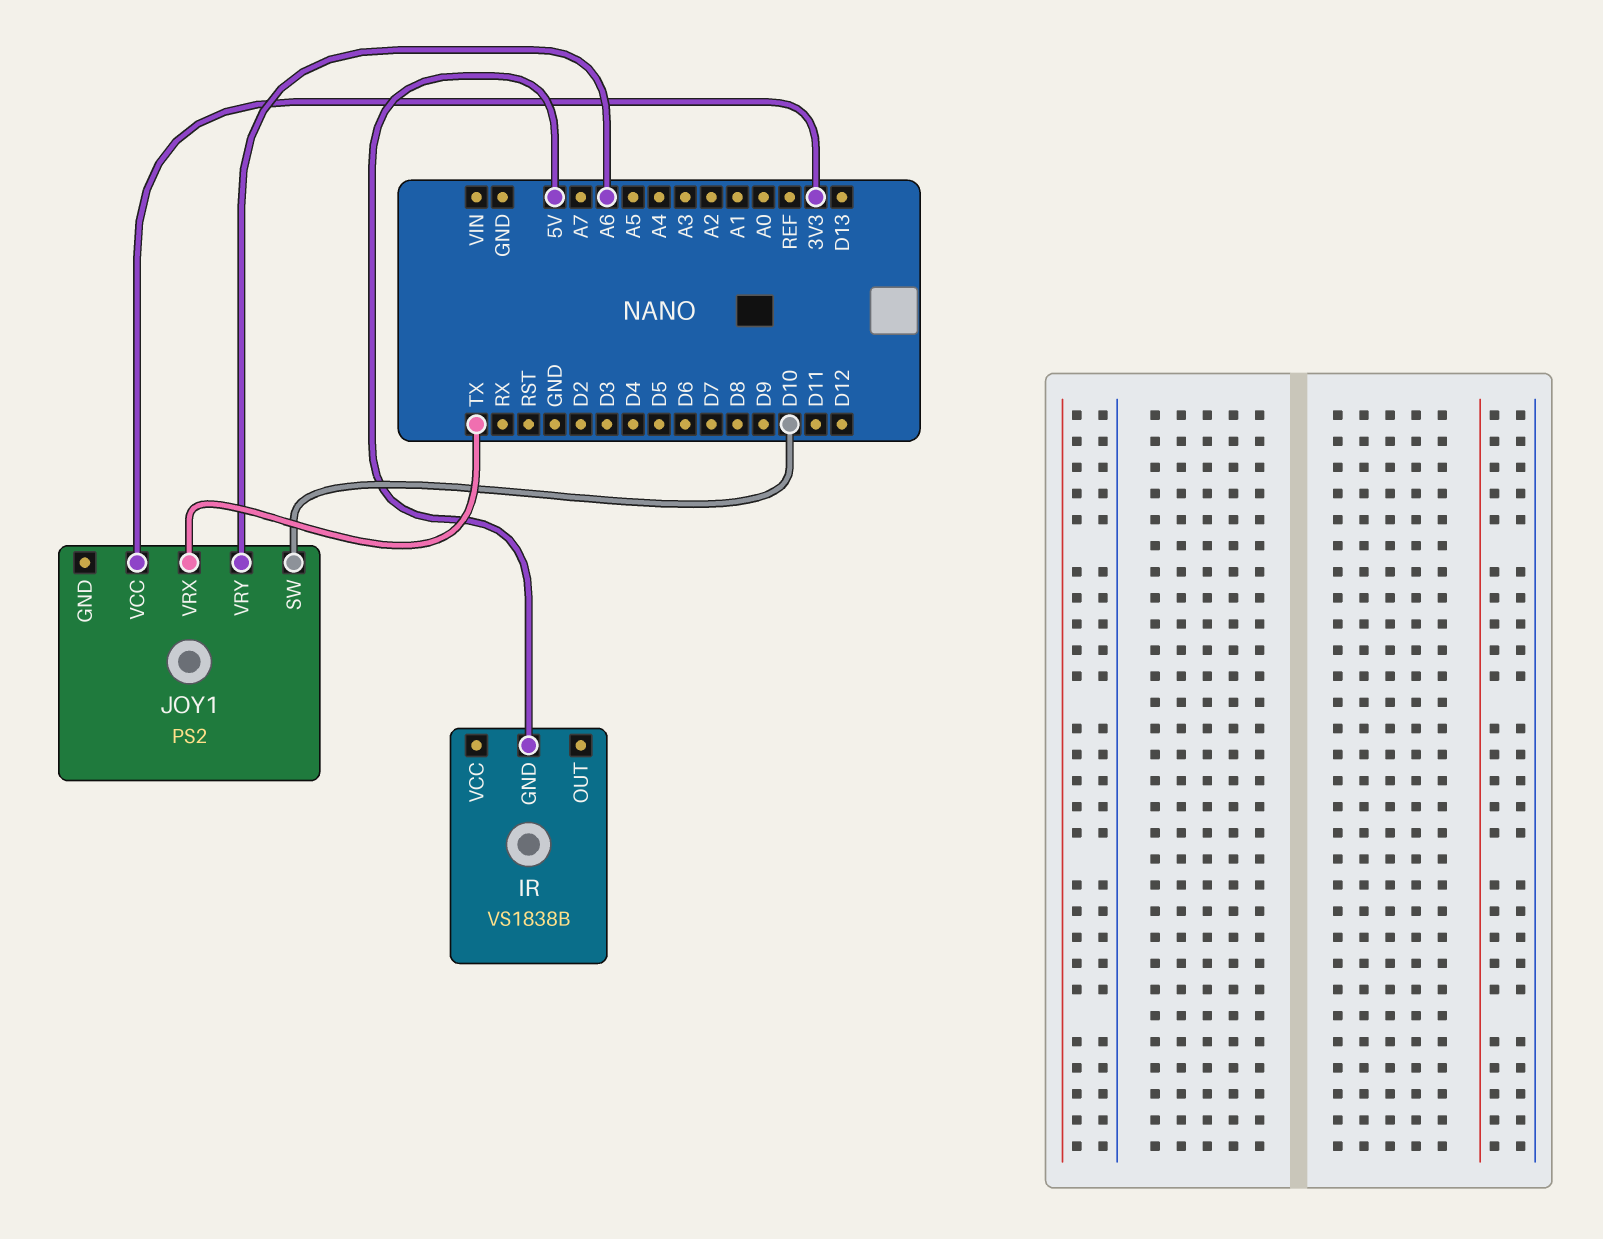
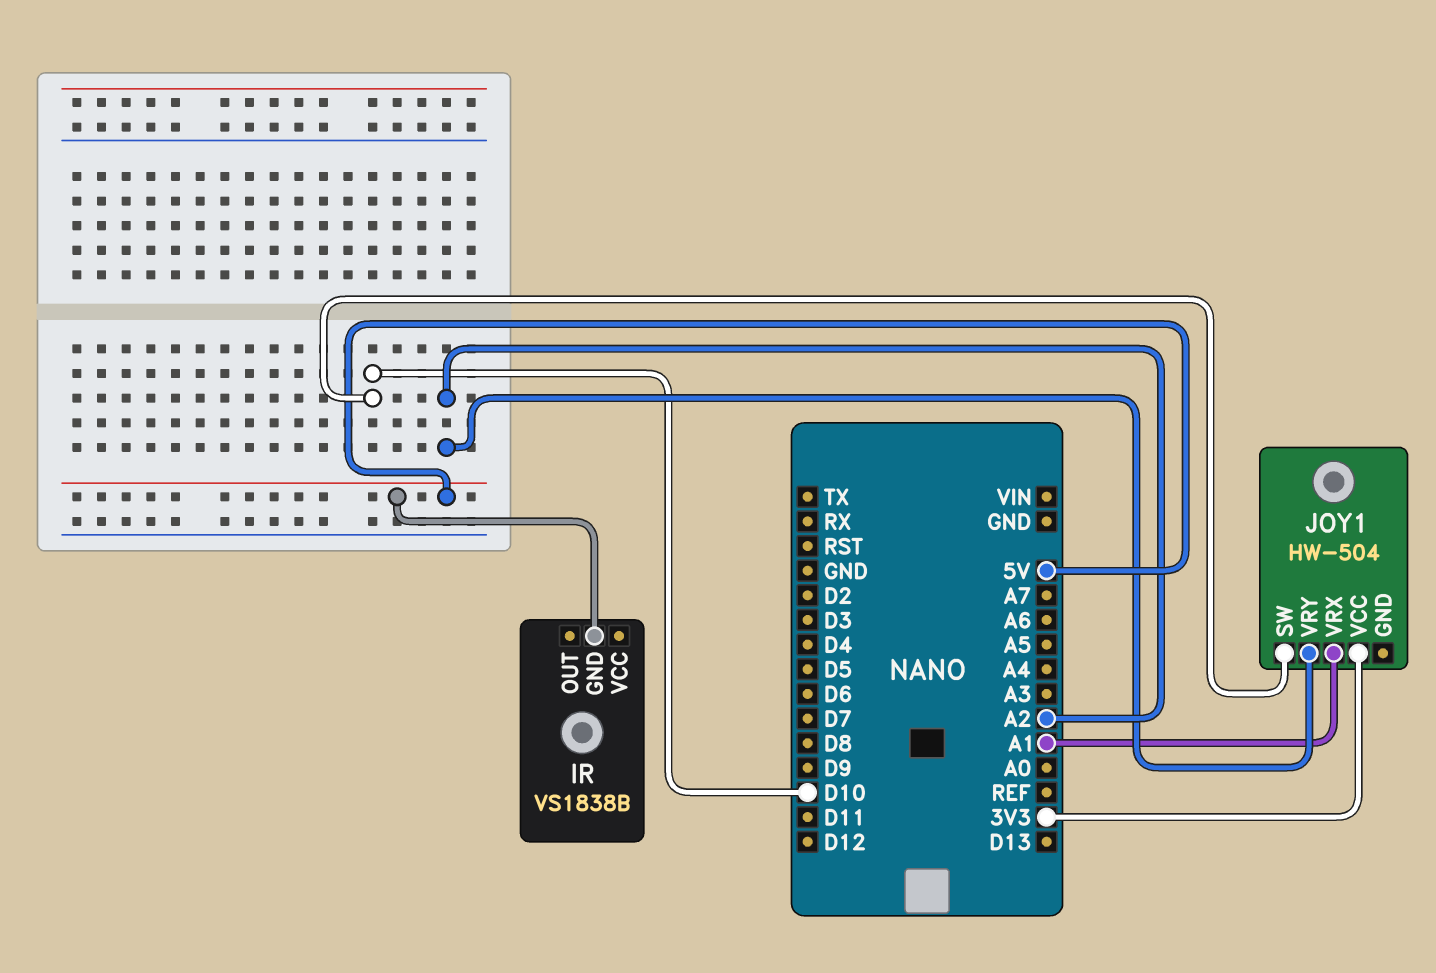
JOY1: PS2 -> HW-504
JOY1 pin VRX: TX -> A1
JOY1 pin VRY: A6 -> A2

